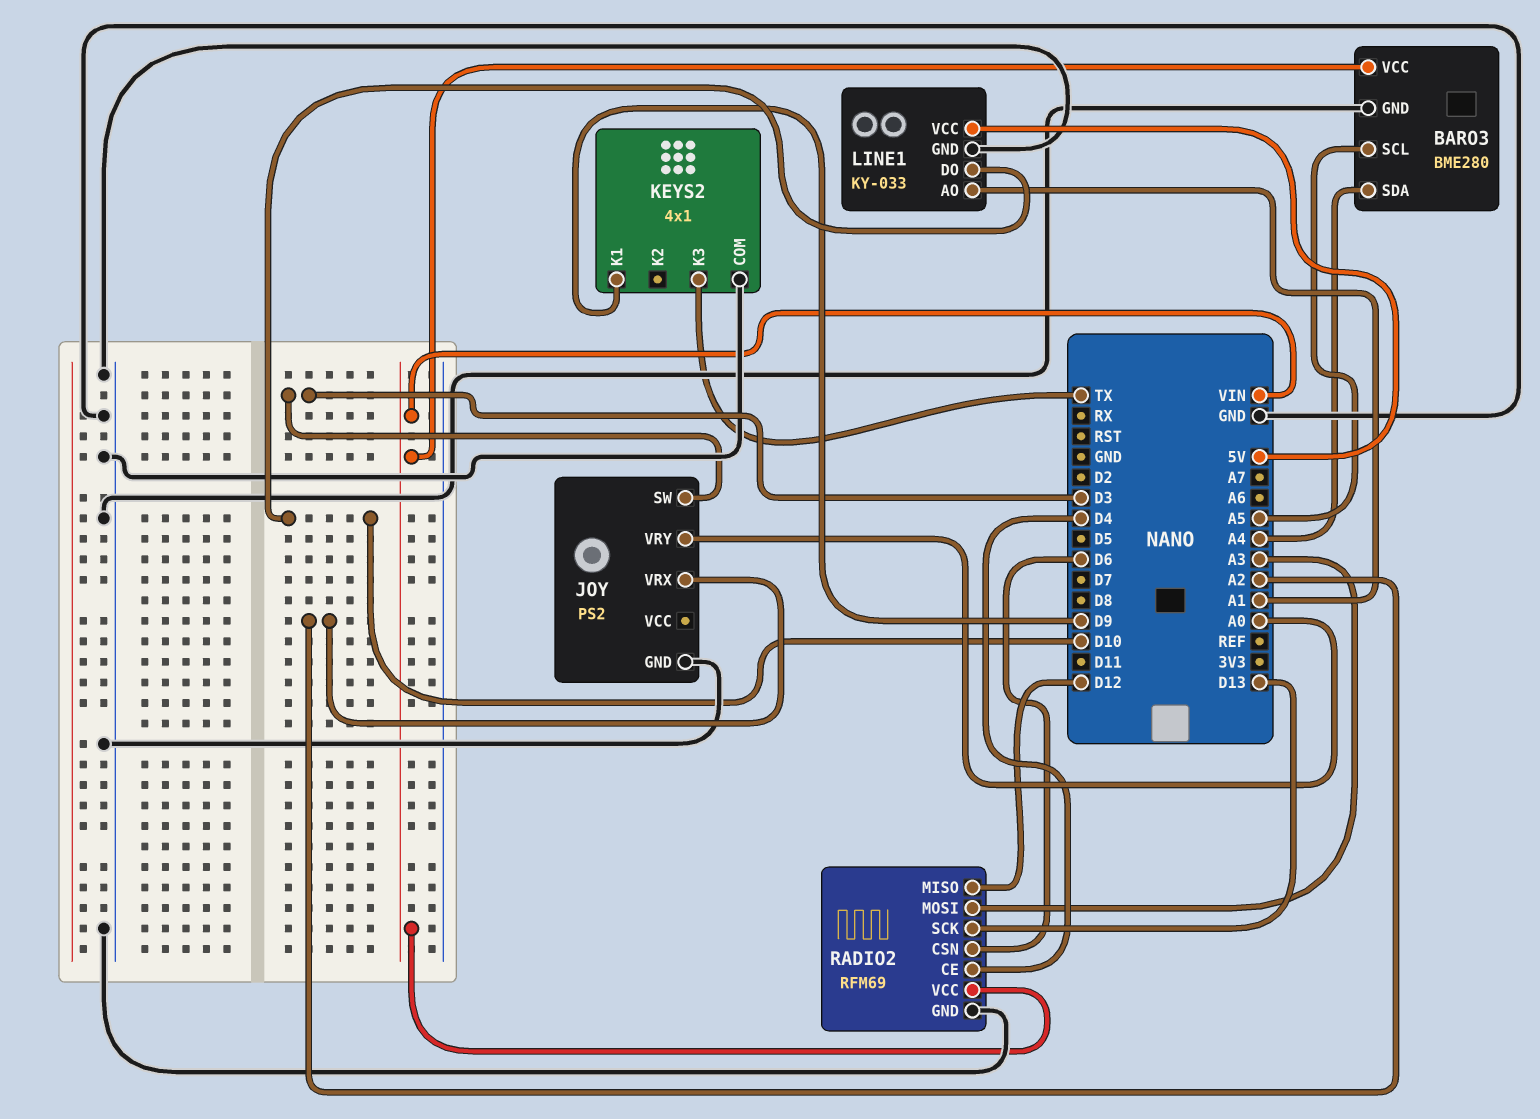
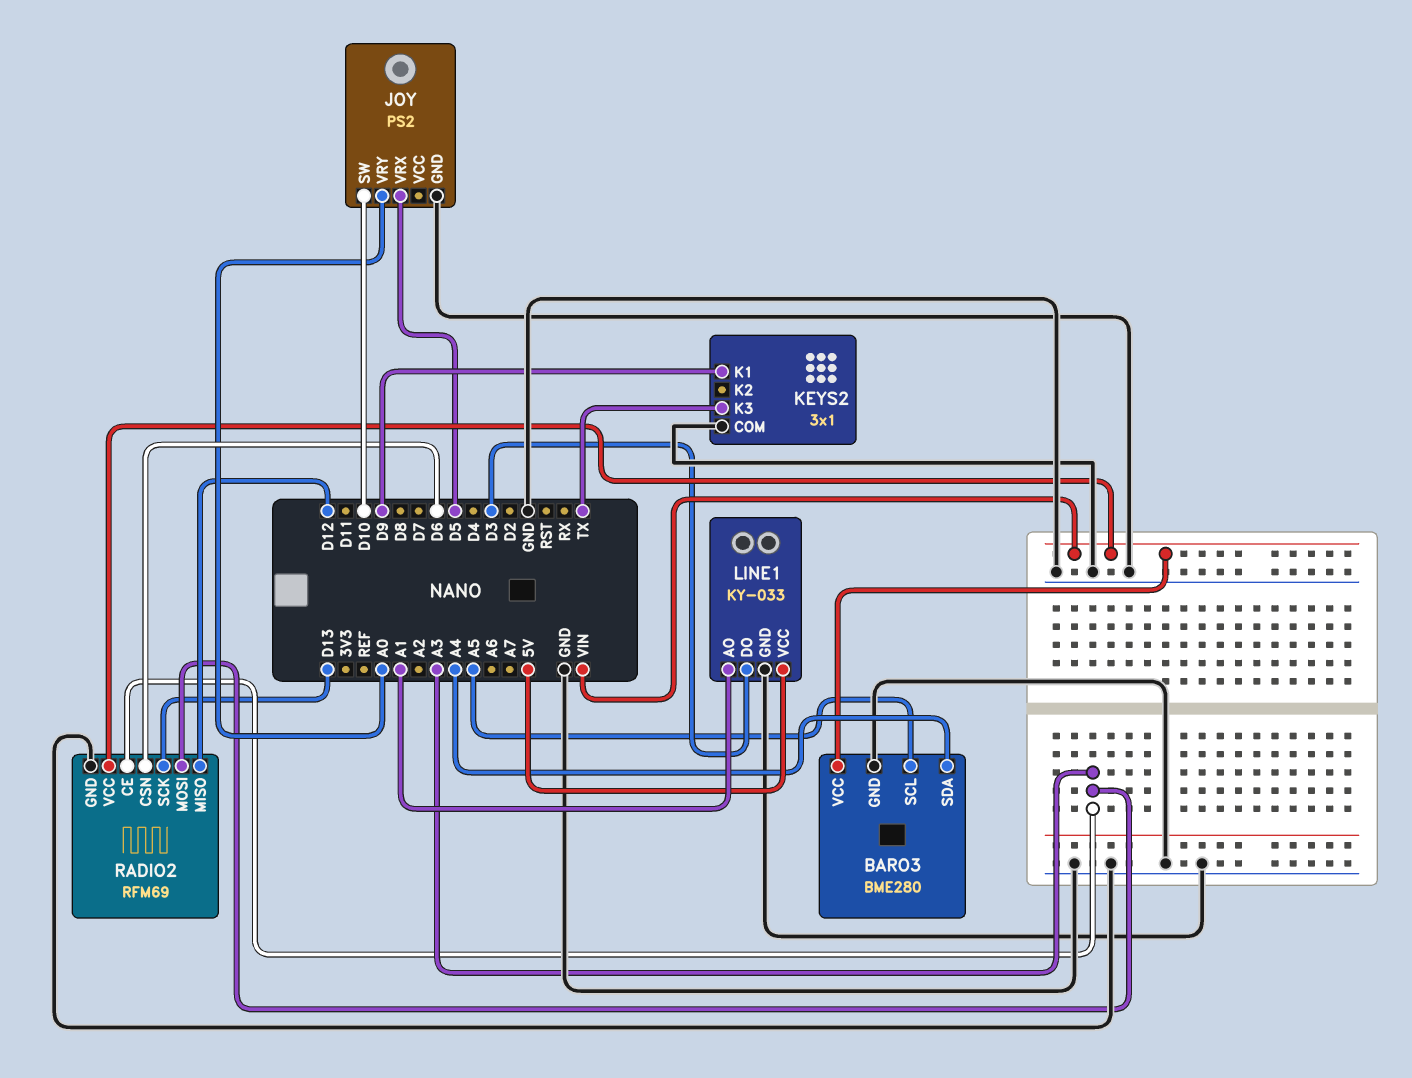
JOY pin SW: D3 -> D10
JOY pin VRX: A2 -> D5
KEYS2: 4x1 -> 3x1
LINE1 pin DO: D10 -> D3
RADIO2 pin CE: D4 -> A3

